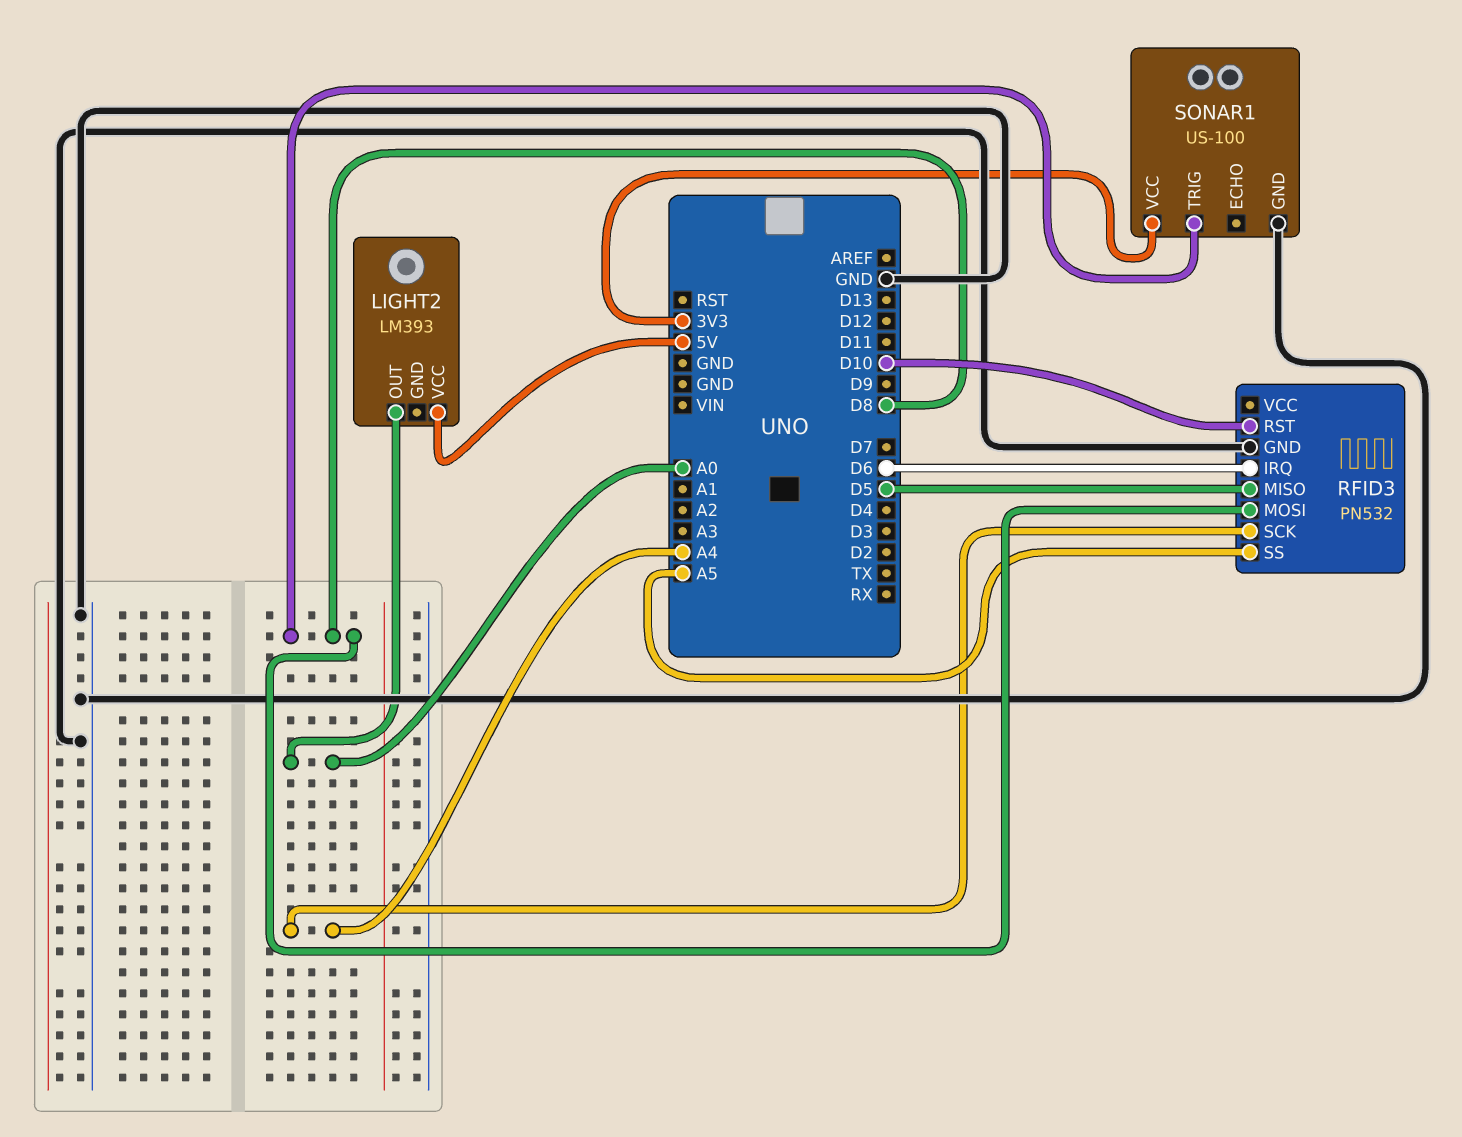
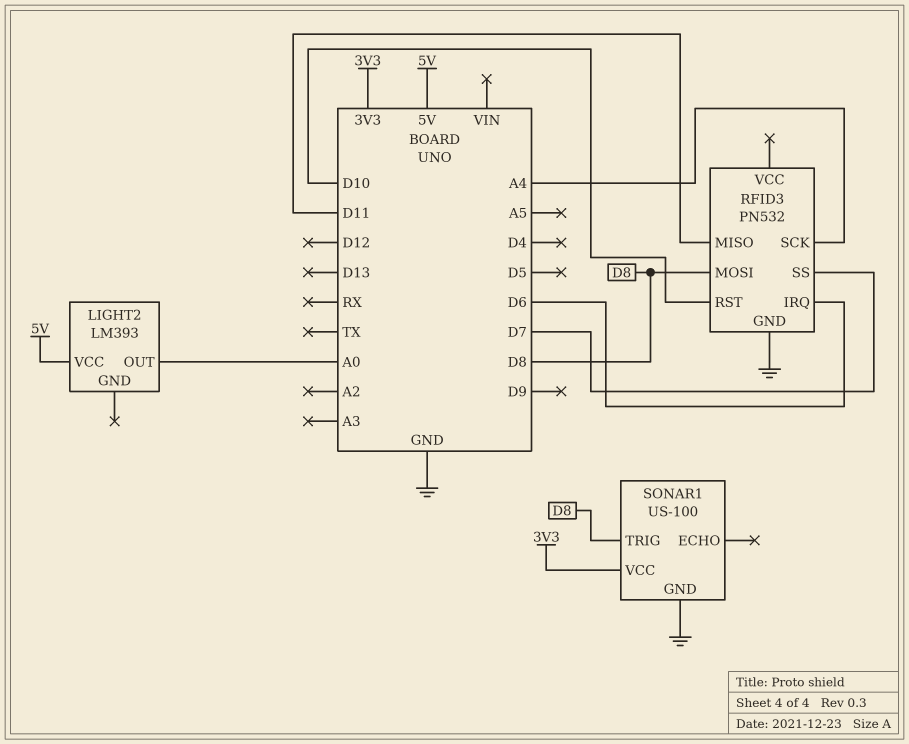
RFID3 pin MISO: D5 -> D11
RFID3 pin SS: A5 -> D7

